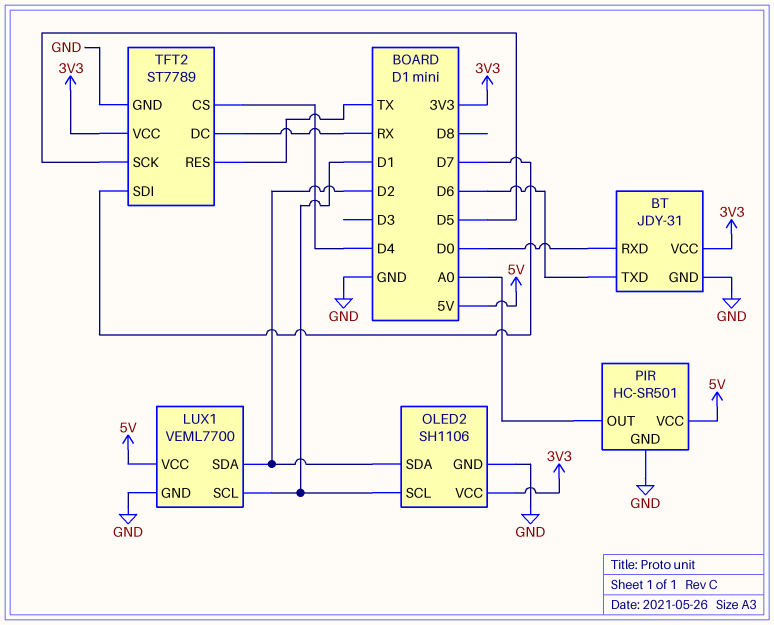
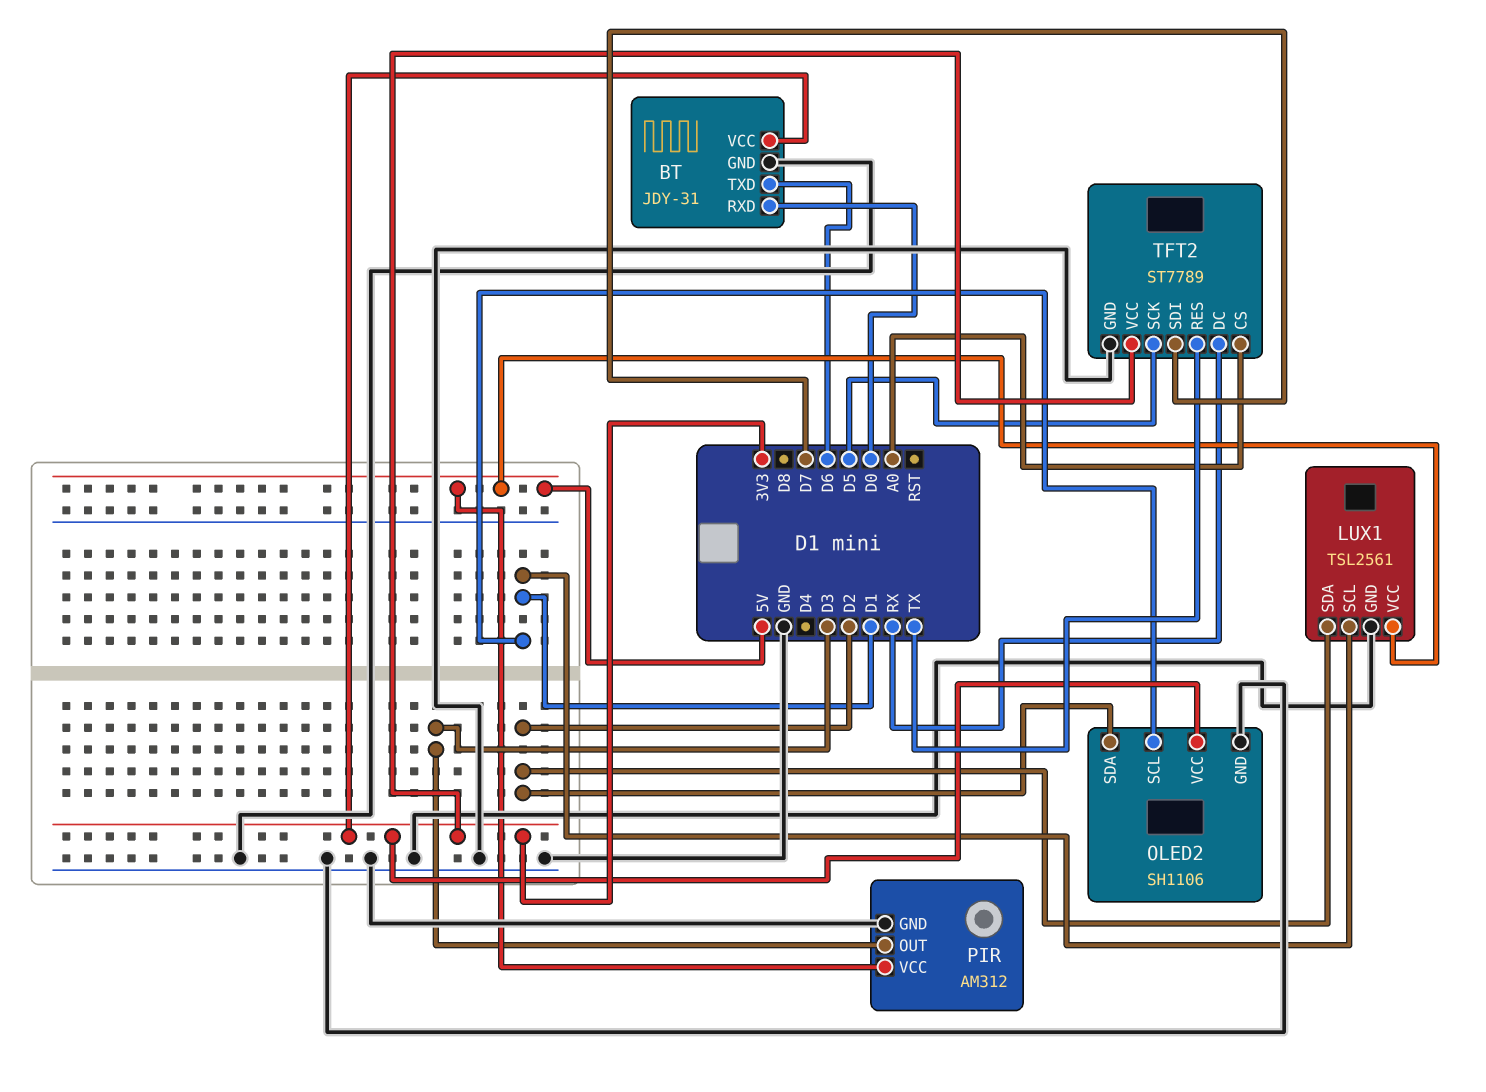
LUX1: VEML7700 -> TSL2561
PIR: HC-SR501 -> AM312
PIR pin OUT: A0 -> D3
TFT2 pin CS: D4 -> A0

